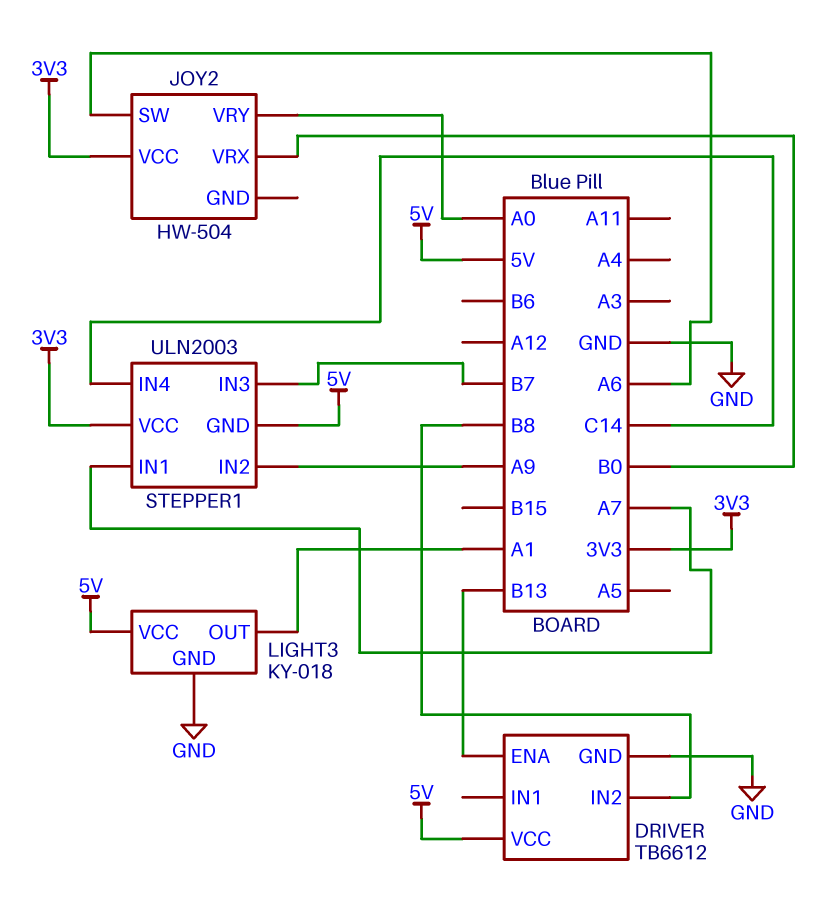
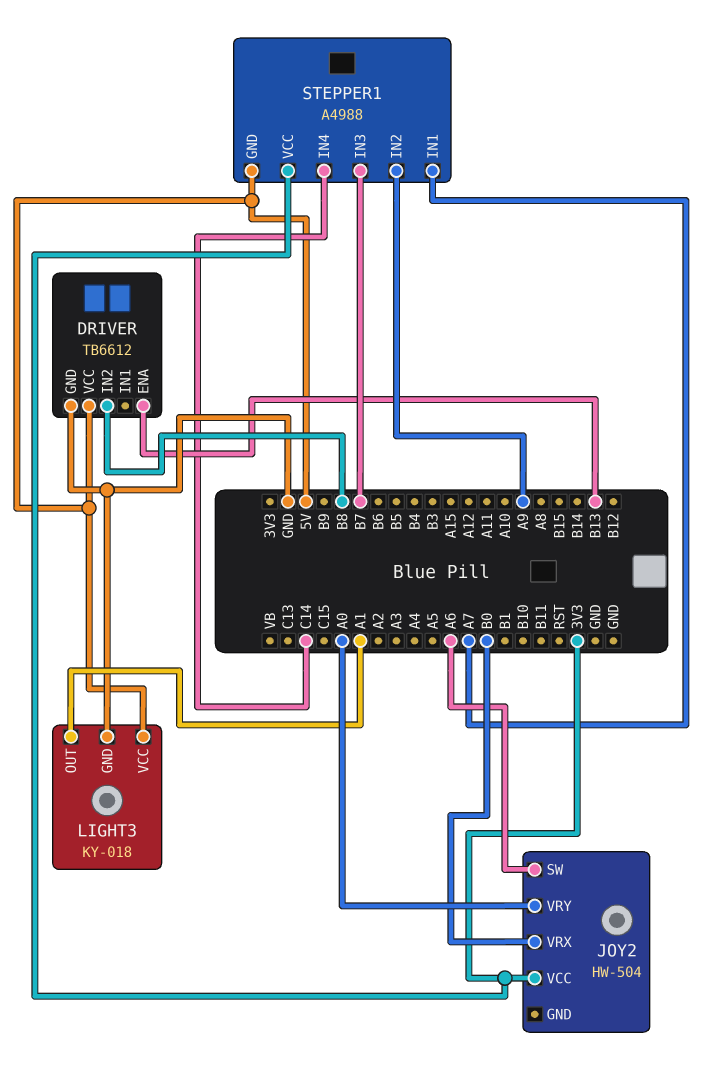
STEPPER1: ULN2003 -> A4988

